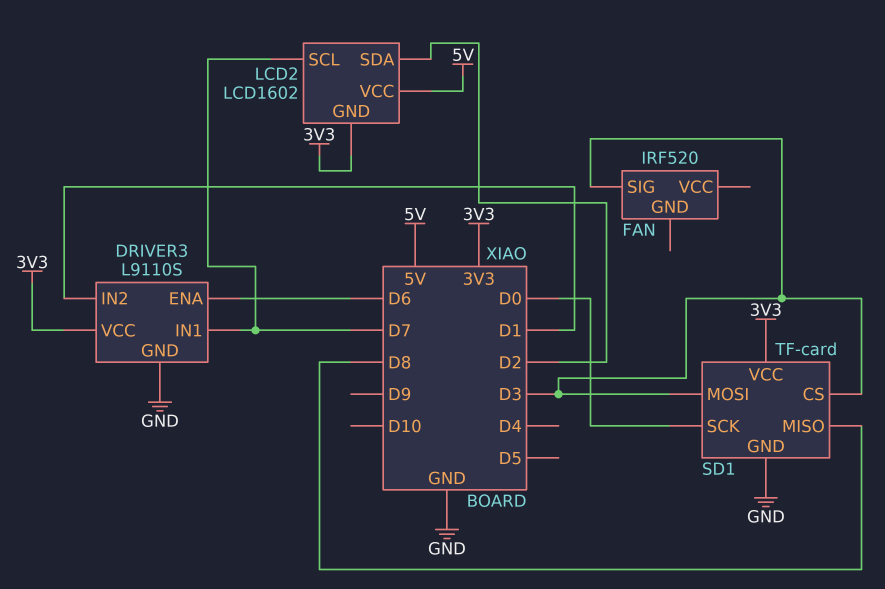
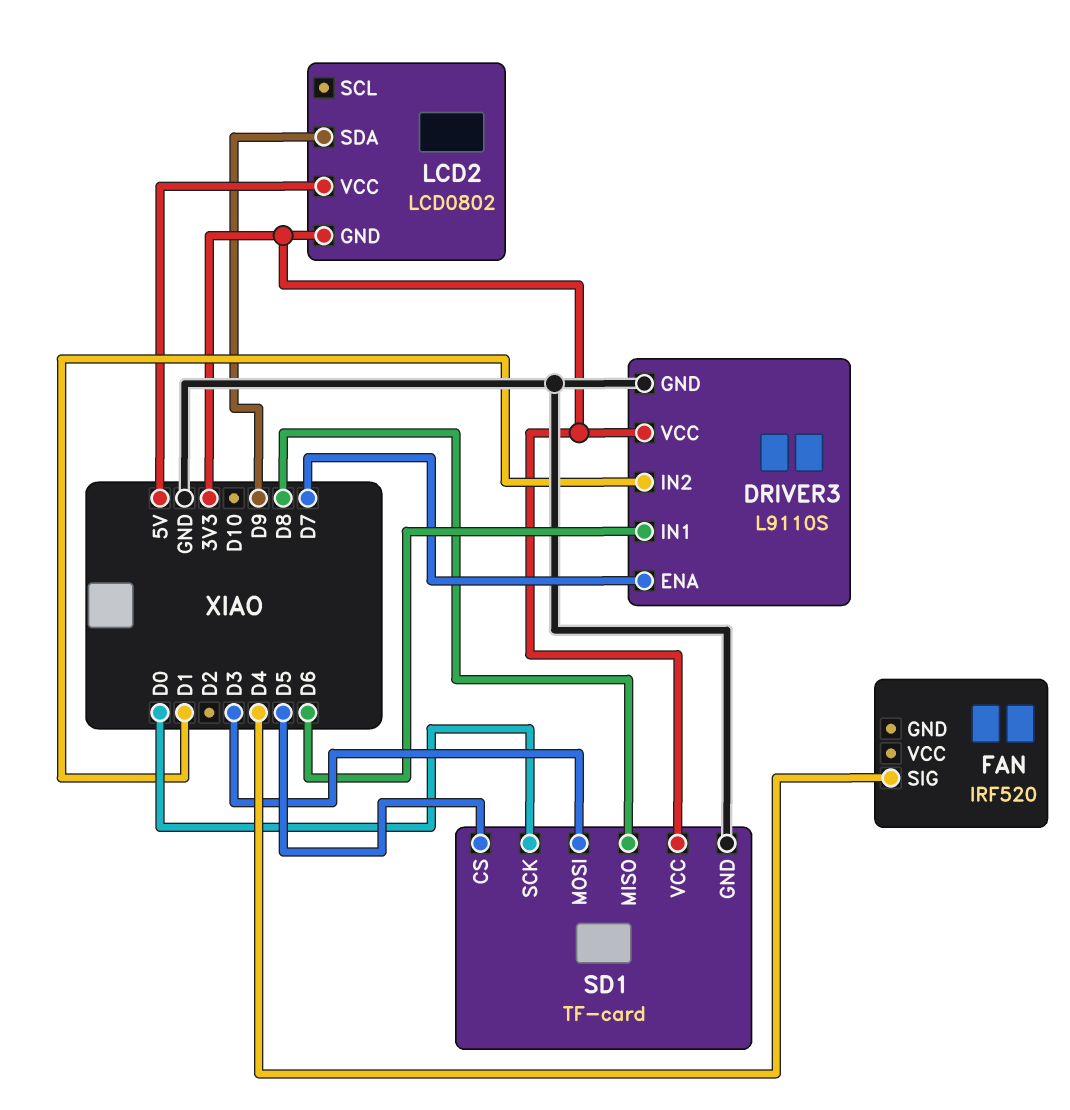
DRIVER3 pin ENA: D6 -> D7
DRIVER3 pin IN1: D7 -> D6
FAN pin SIG: D3 -> D4
LCD2: LCD1602 -> LCD0802
LCD2 pin SCL: D7 -> none
LCD2 pin SDA: D2 -> D9
SD1 pin CS: D3 -> D5

